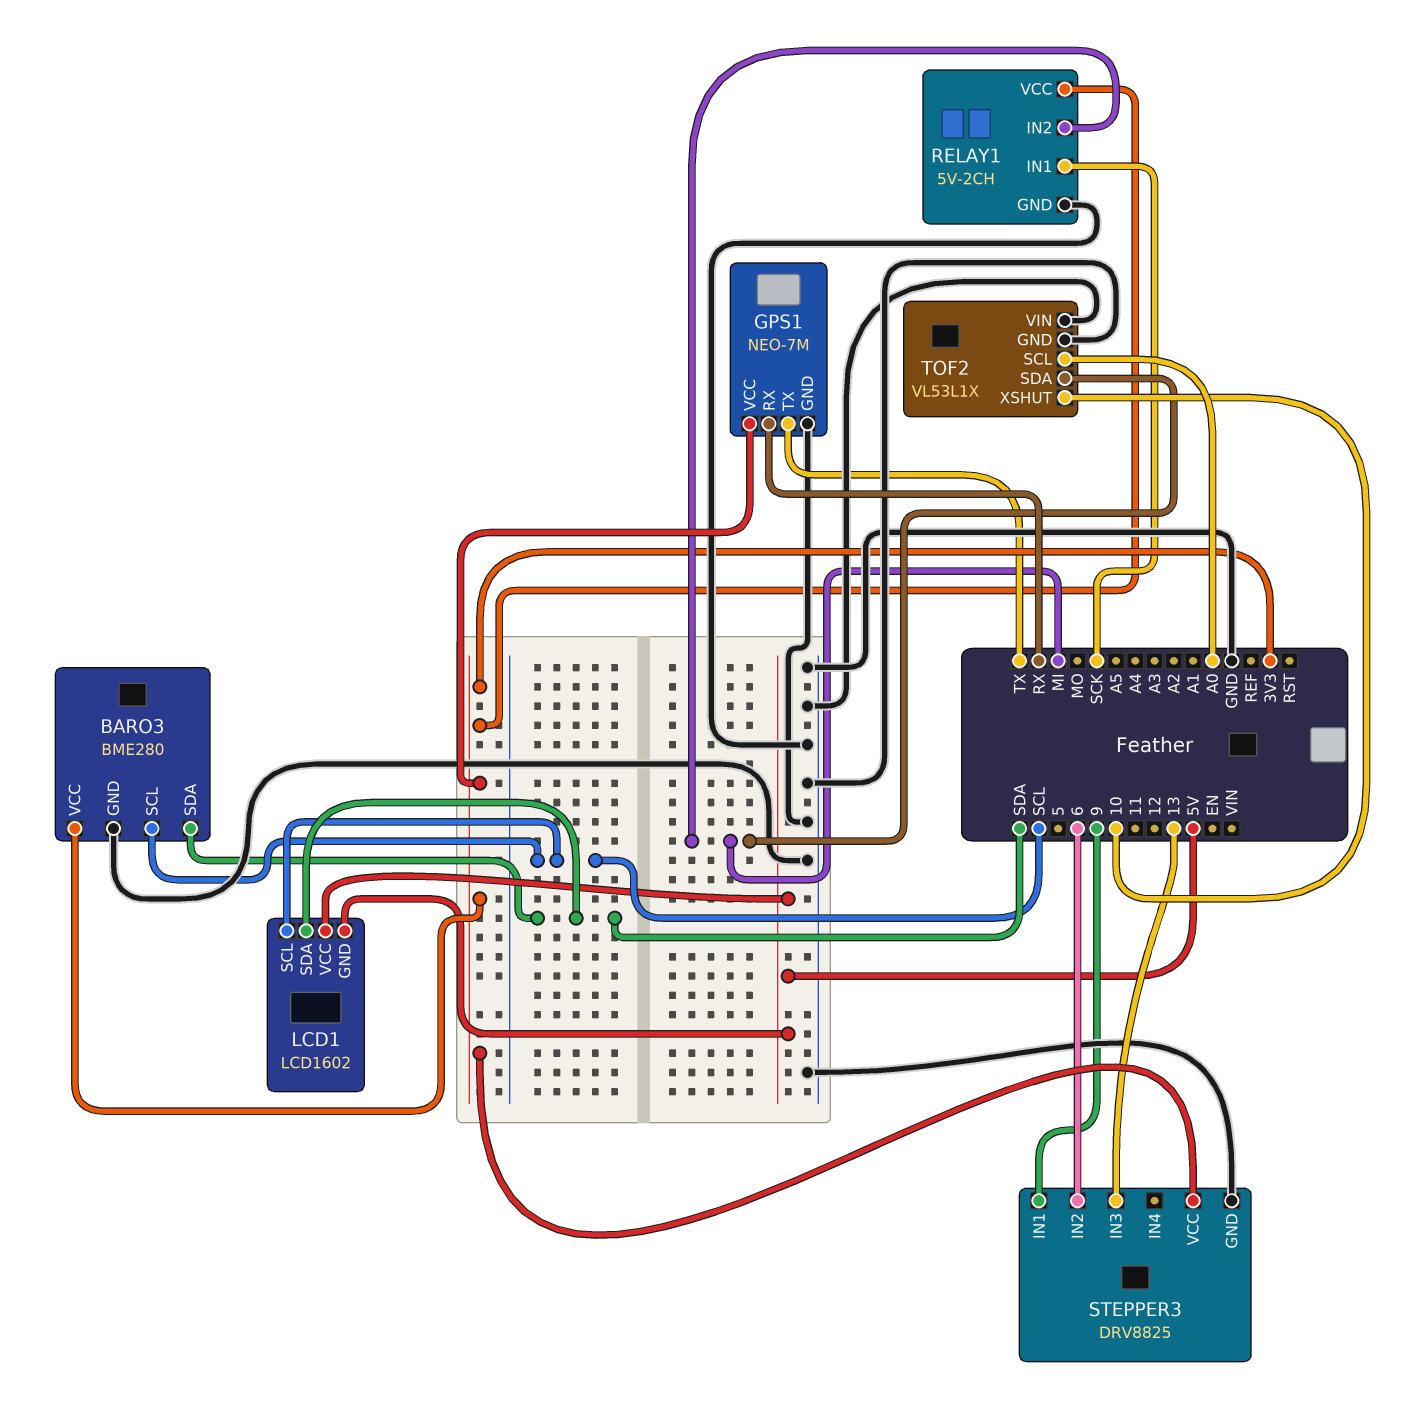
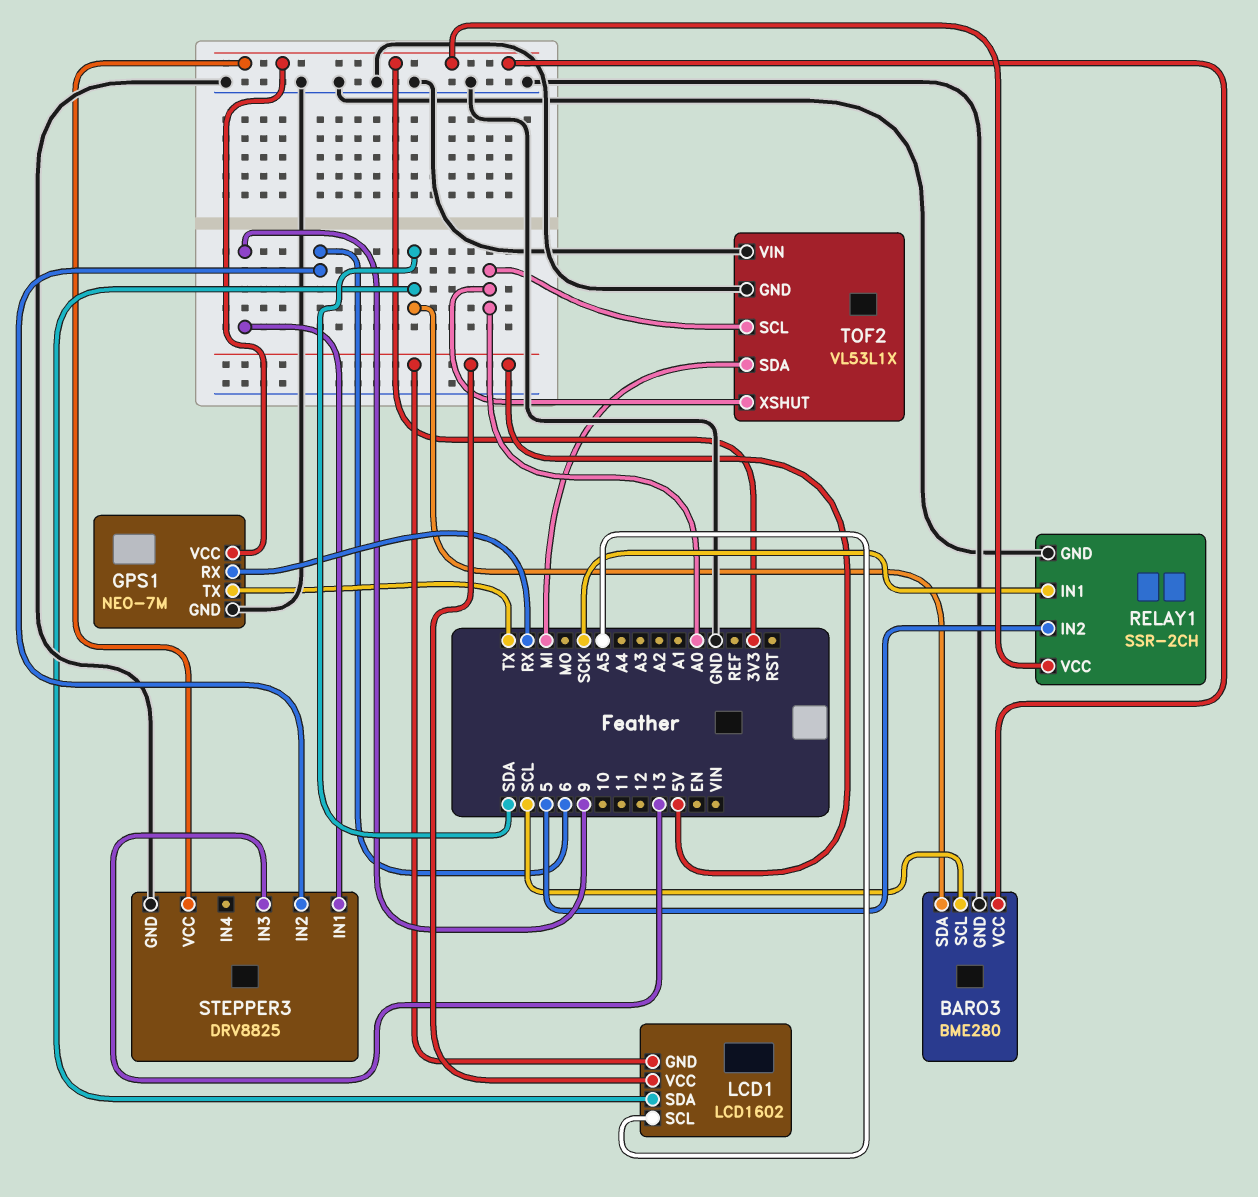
LCD1 pin SCL: SCL -> A5
RELAY1: 5V-2CH -> SSR-2CH
RELAY1 pin IN2: MI -> 5
TOF2 pin XSHUT: 10 -> A0

